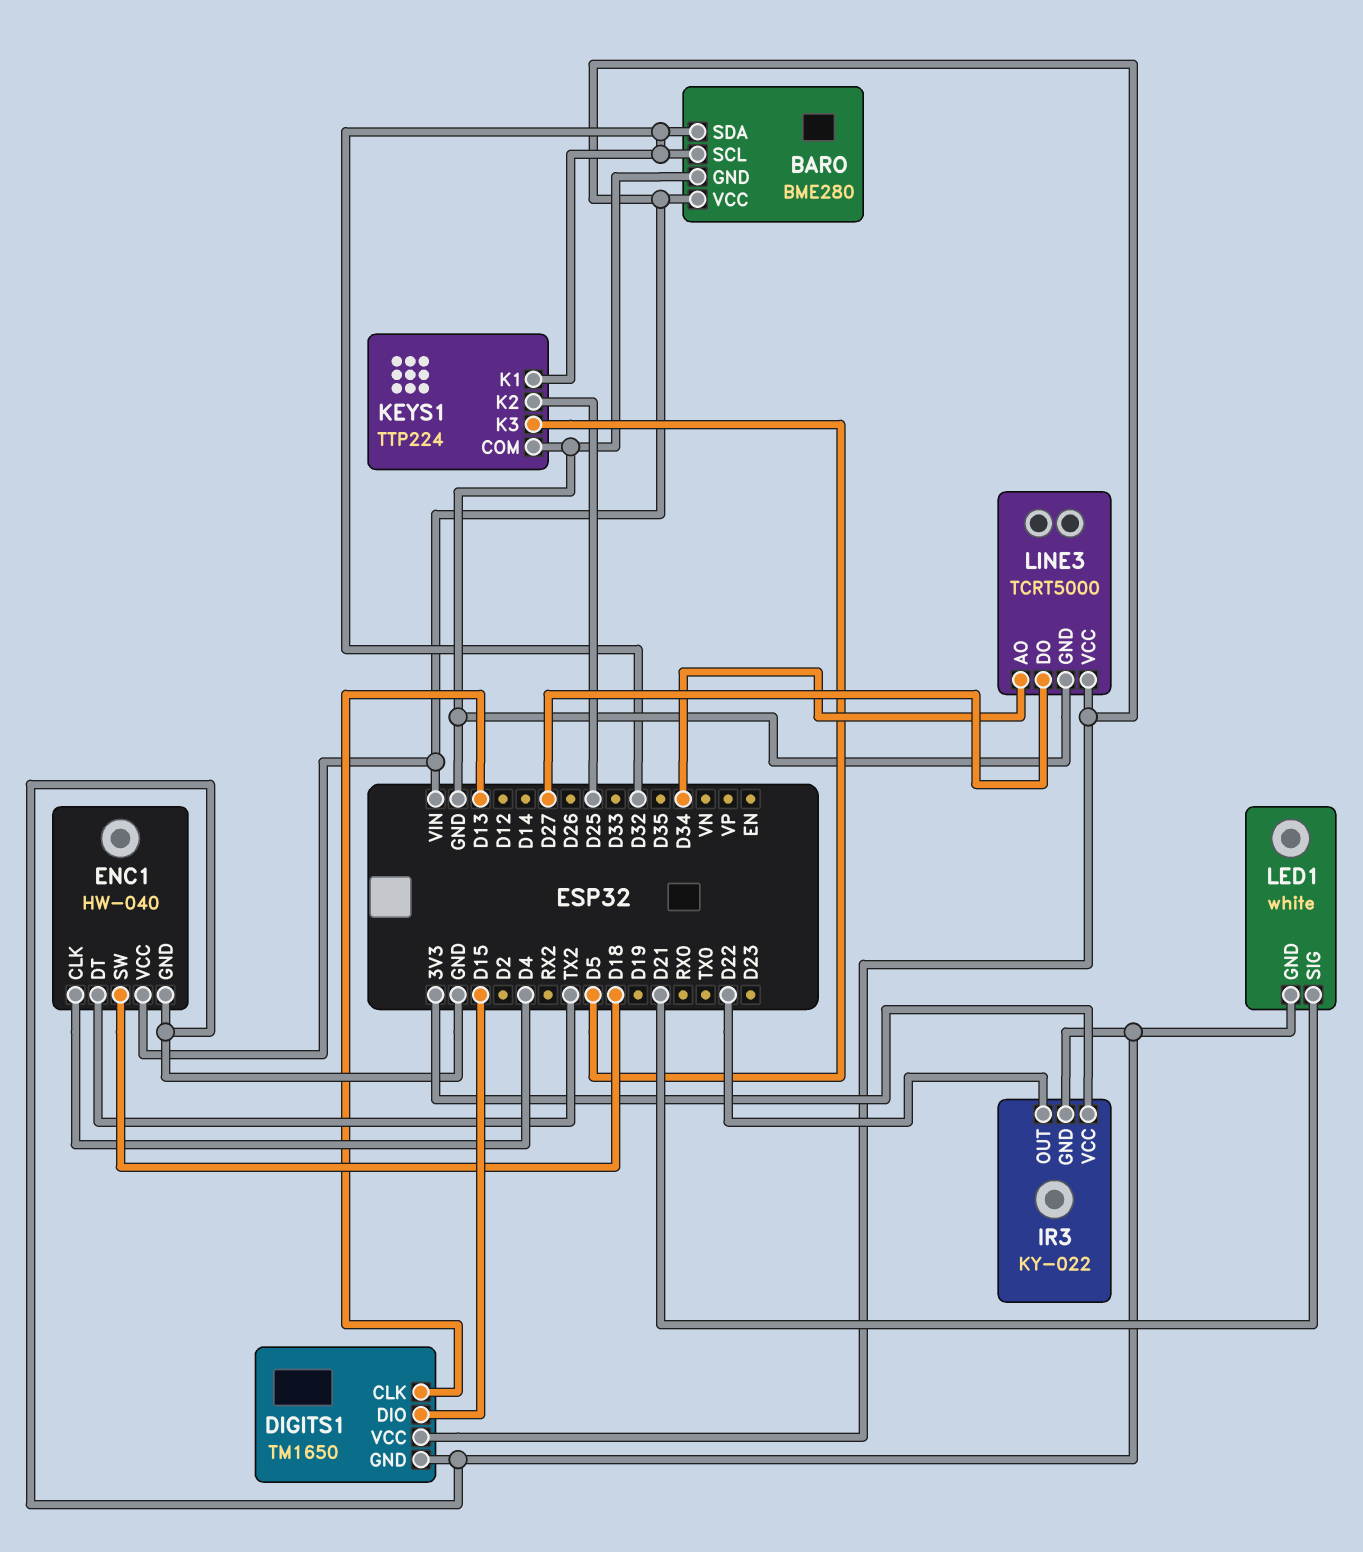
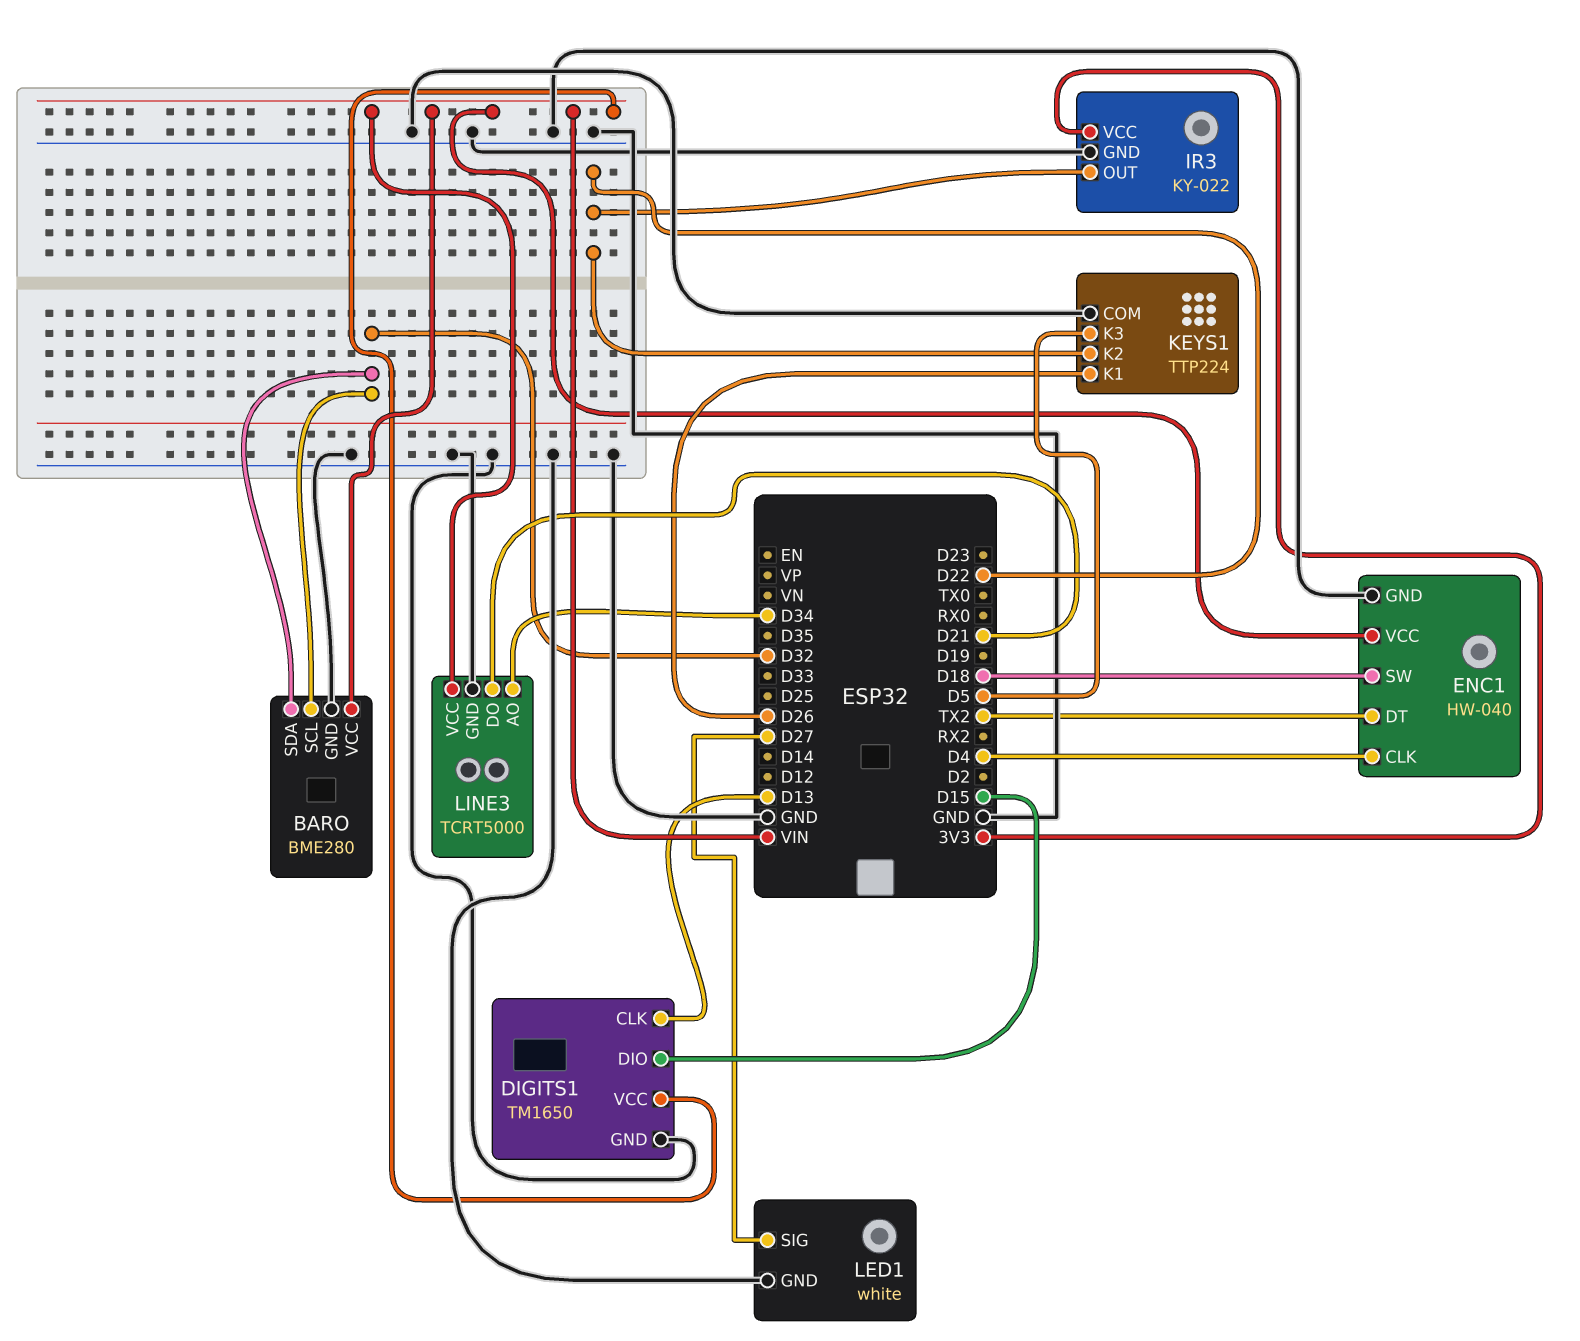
KEYS1 pin K1: D32 -> D26
KEYS1 pin K2: D25 -> D22
LED1 pin SIG: D21 -> D27
LINE3 pin DO: D27 -> D21

